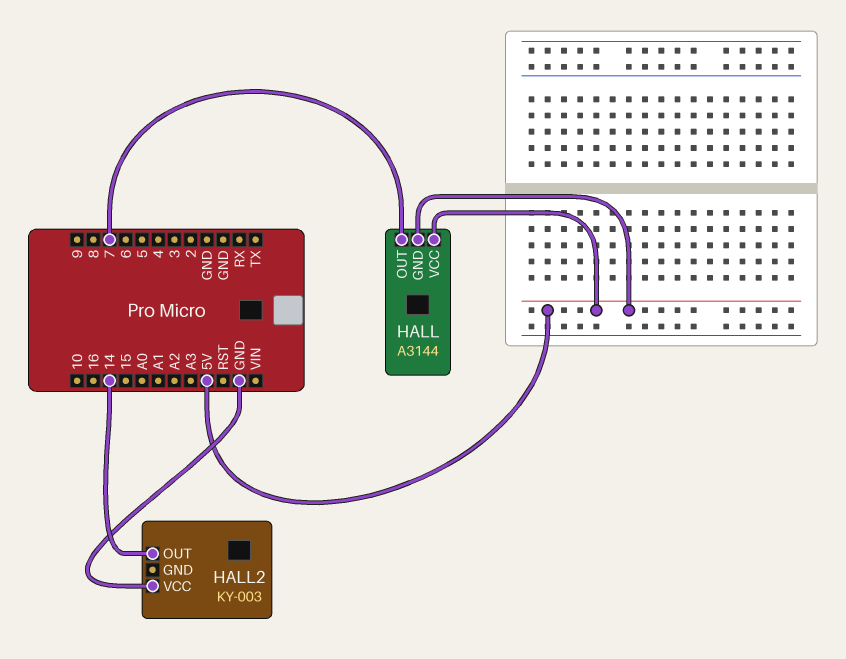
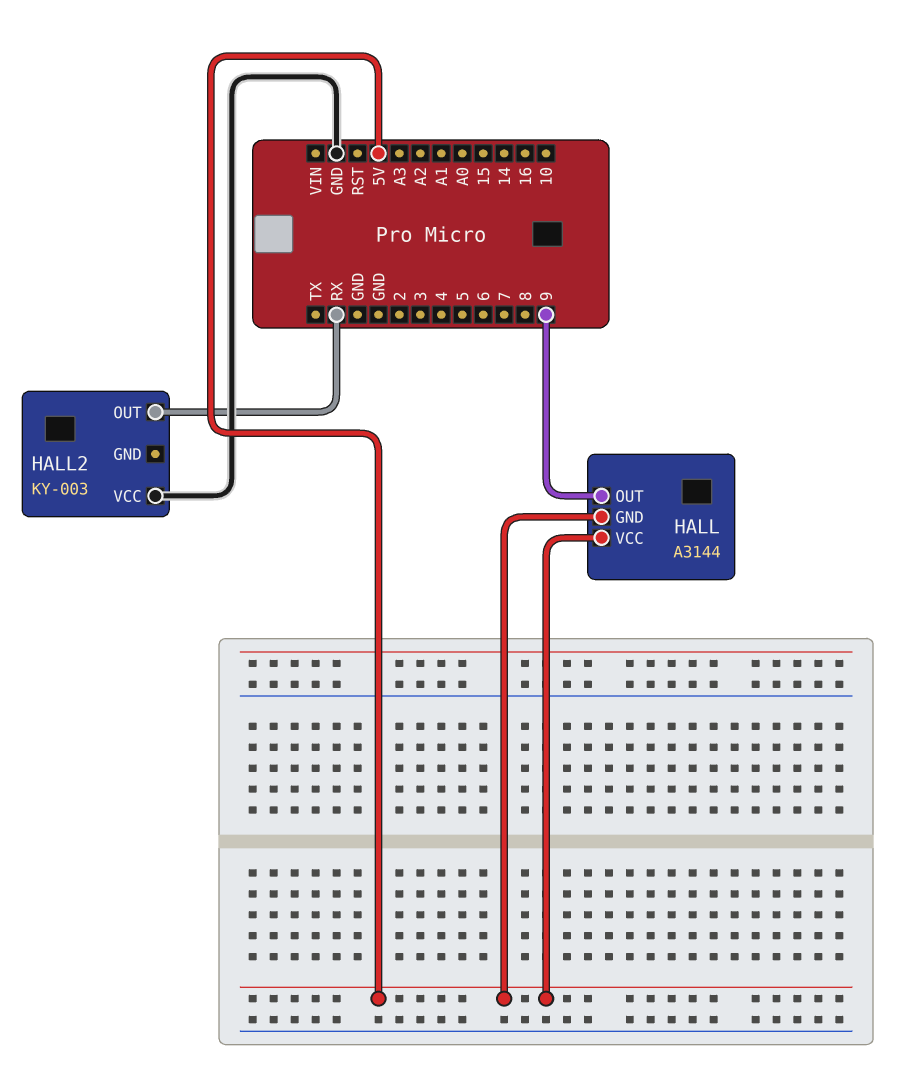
HALL pin OUT: 7 -> 9
HALL2 pin OUT: 14 -> RX

